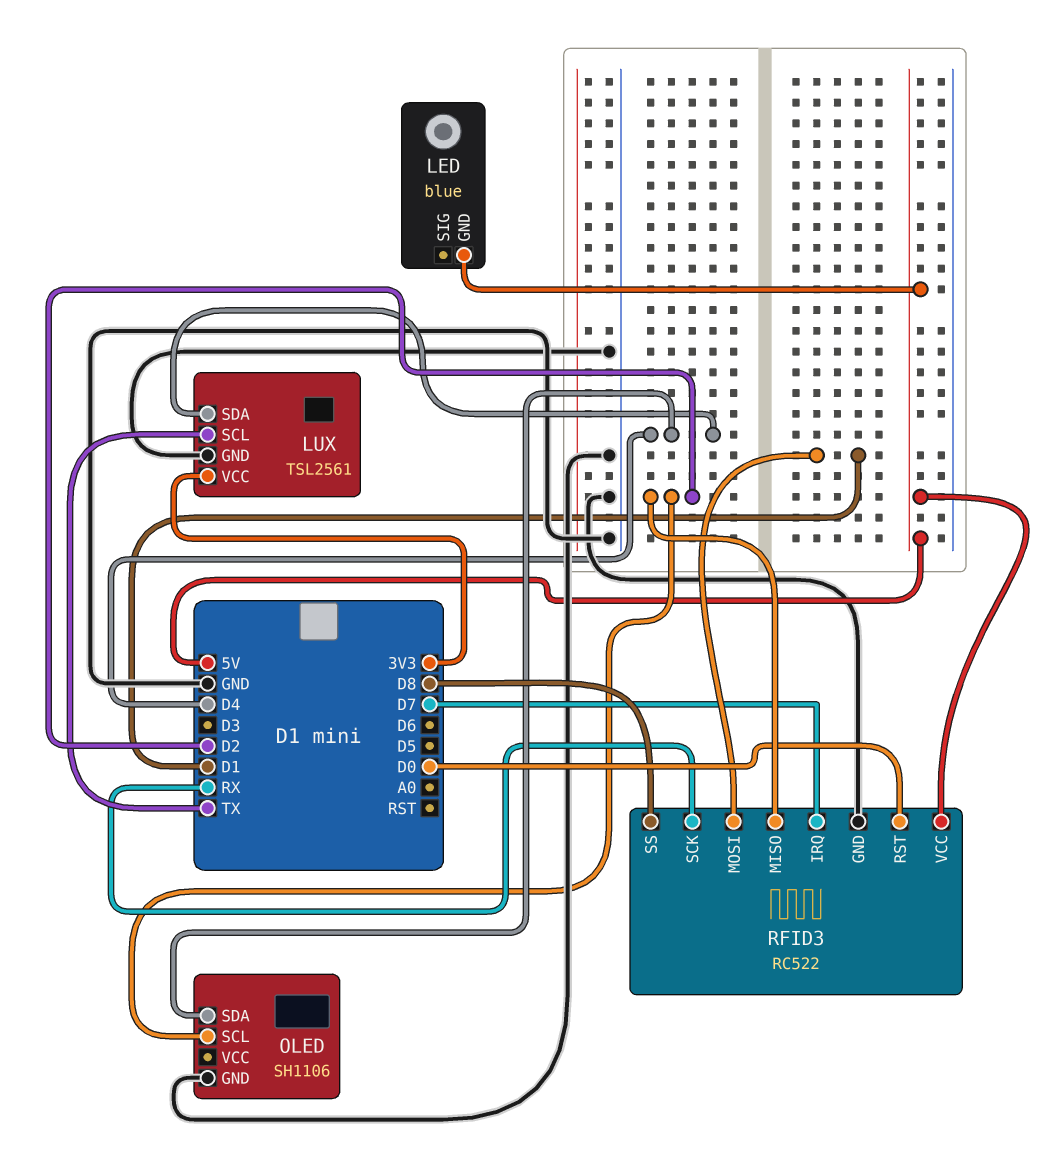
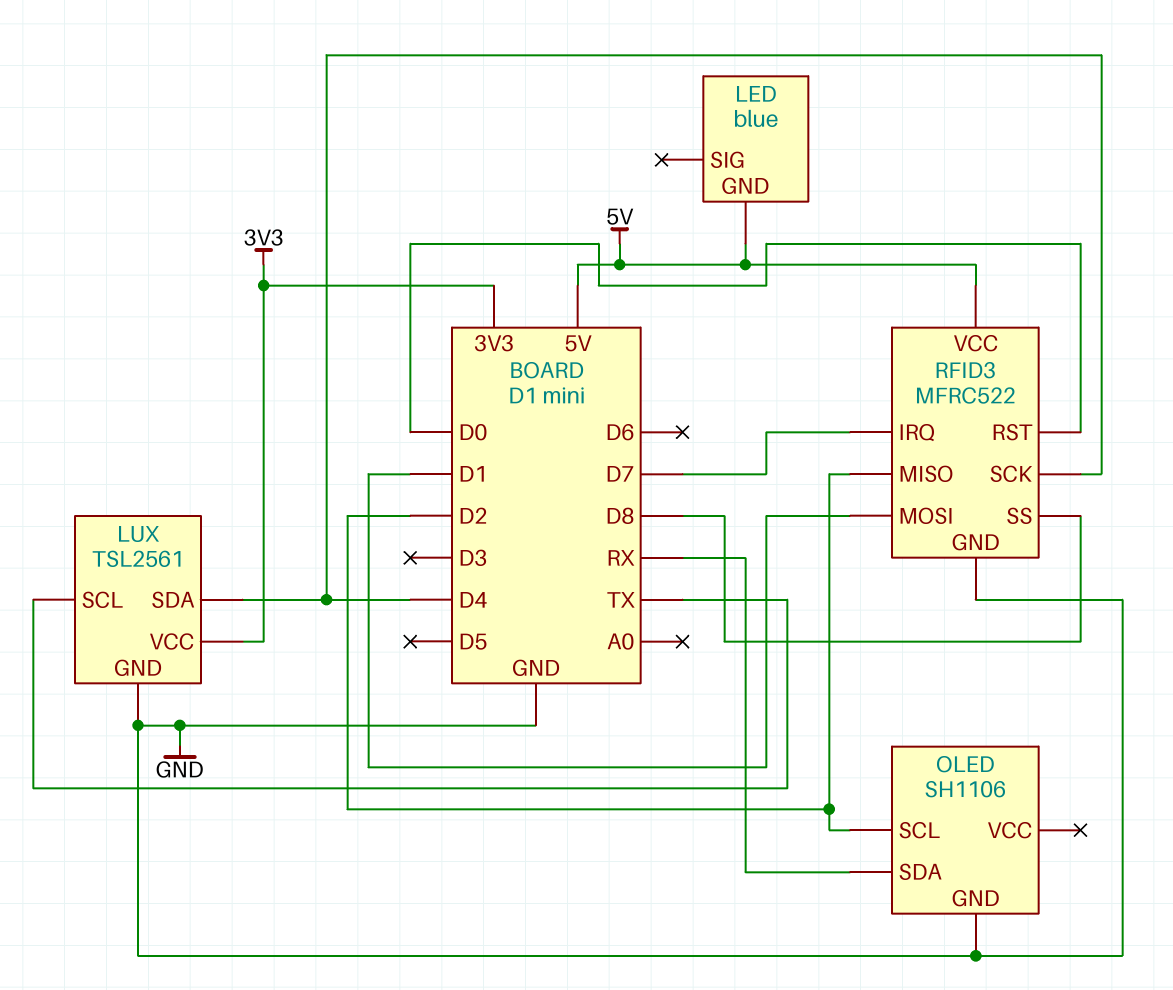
OLED pin SDA: D4 -> RX
RFID3: RC522 -> MFRC522
RFID3 pin SCK: RX -> D4

